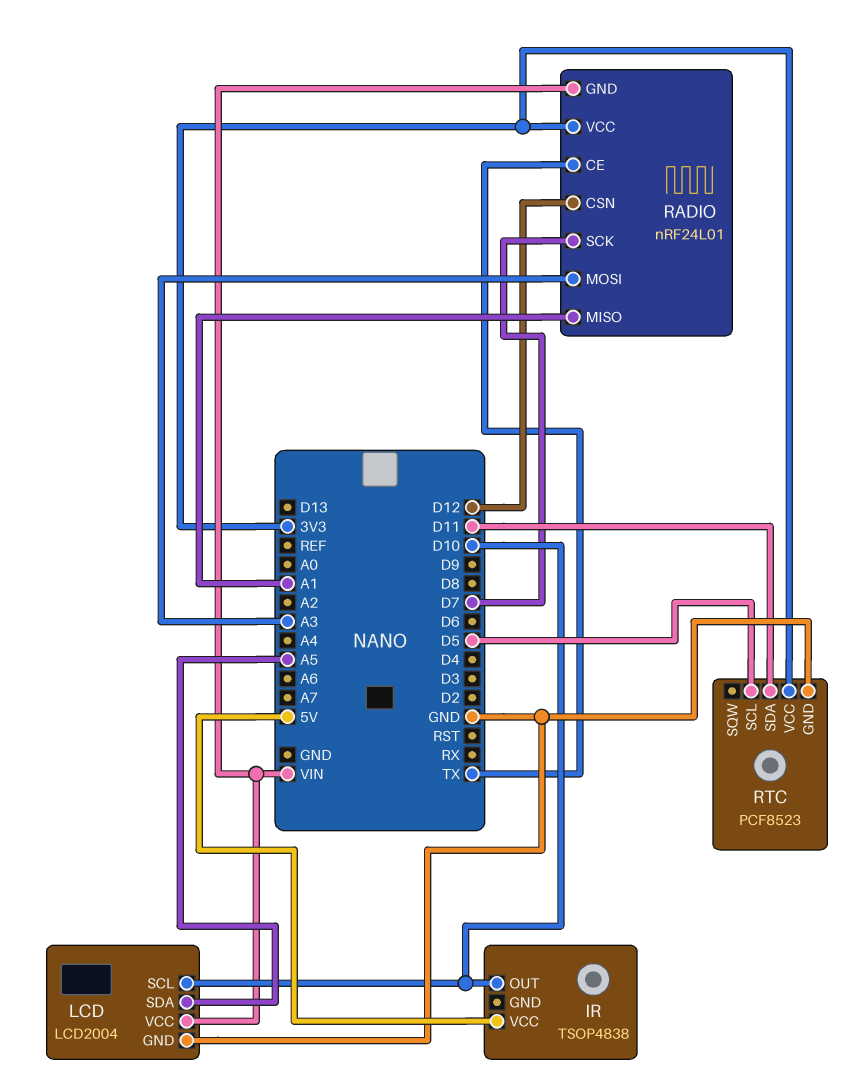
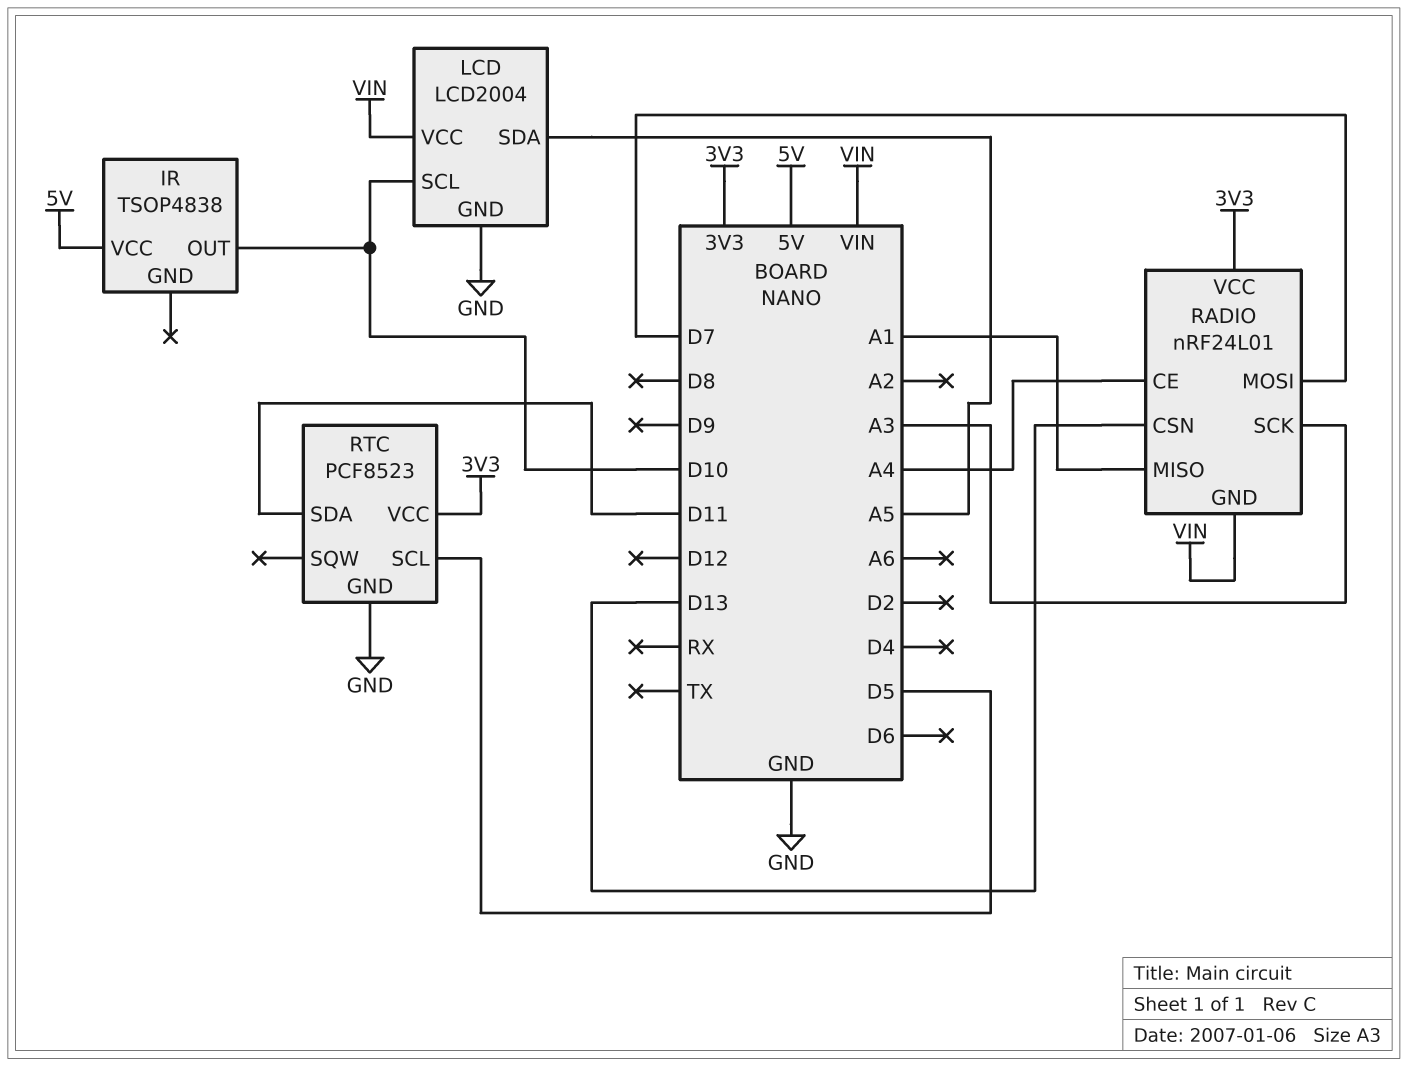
RADIO pin CE: TX -> A4
RADIO pin CSN: D12 -> D13
RADIO pin MOSI: A3 -> D7
RADIO pin SCK: D7 -> A3

